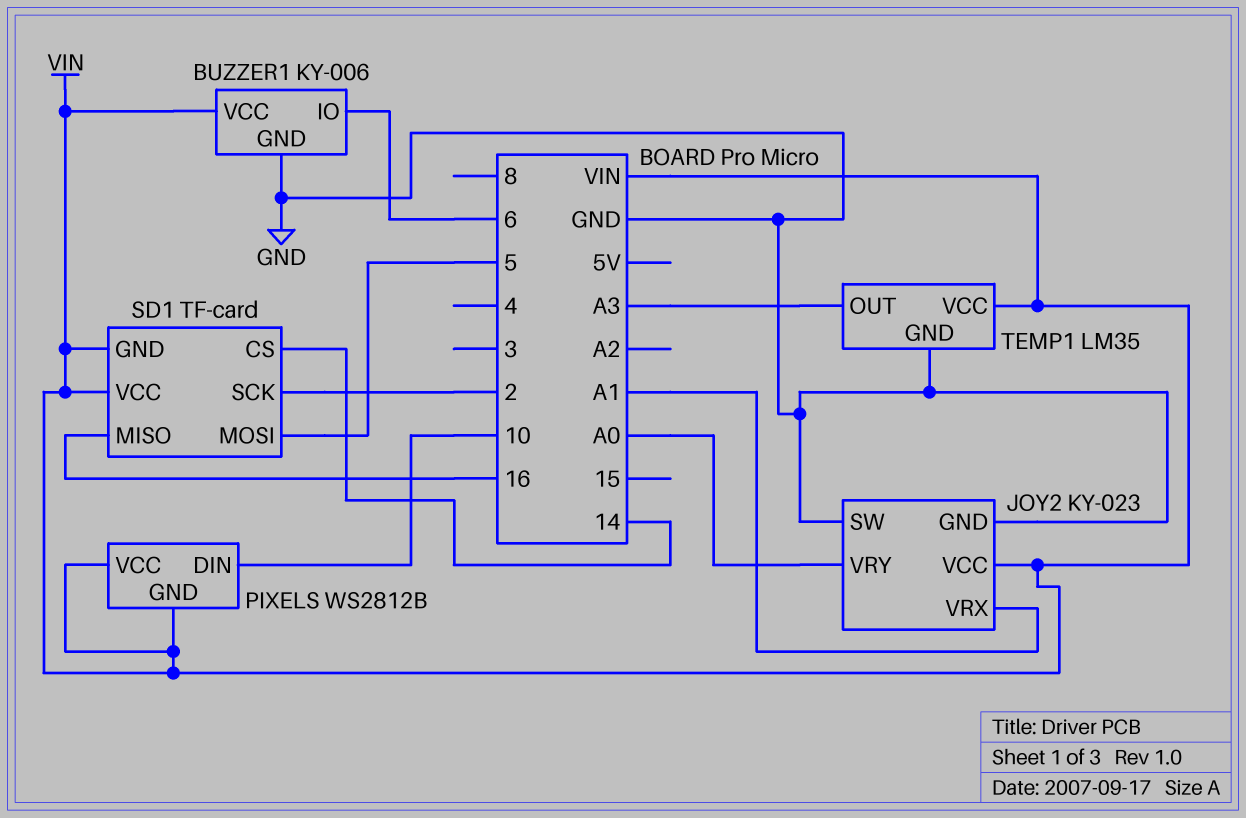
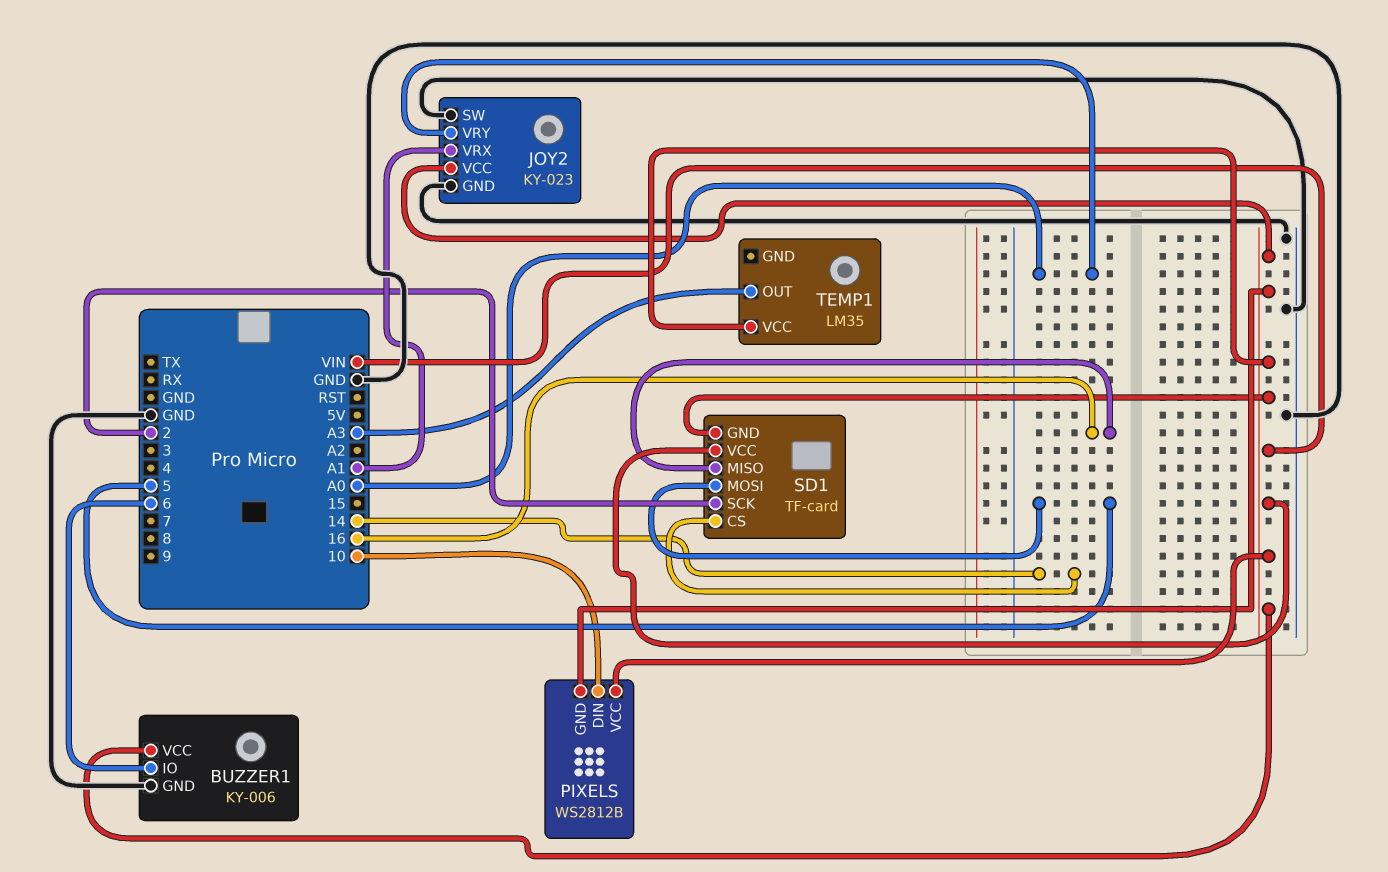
TEMP1 pin GND: GND -> none

